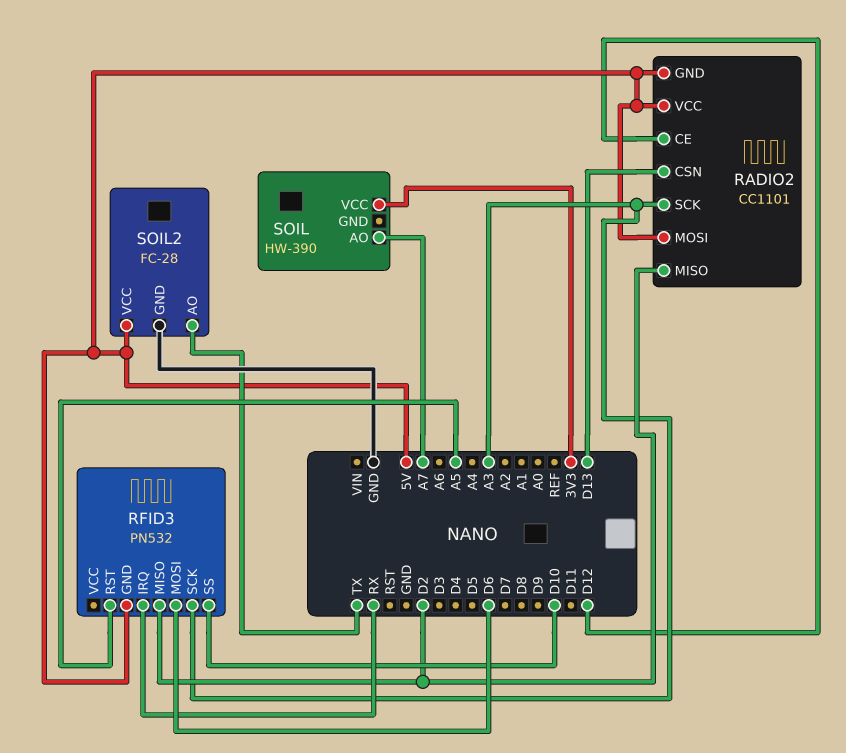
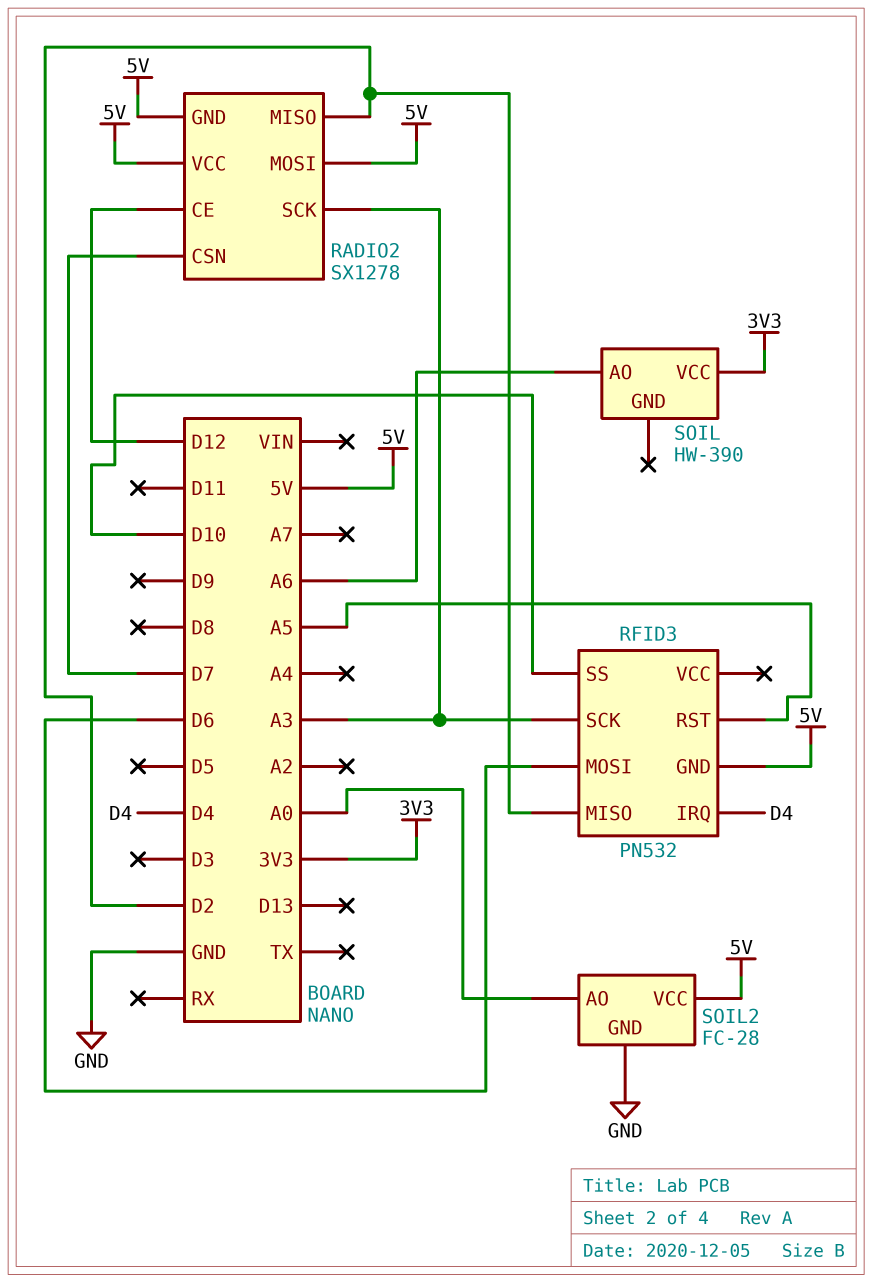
RADIO2: CC1101 -> SX1278
RADIO2 pin CSN: D13 -> D7
RFID3 pin IRQ: RX -> D4
SOIL pin AO: A7 -> A6
SOIL2 pin AO: TX -> A0

